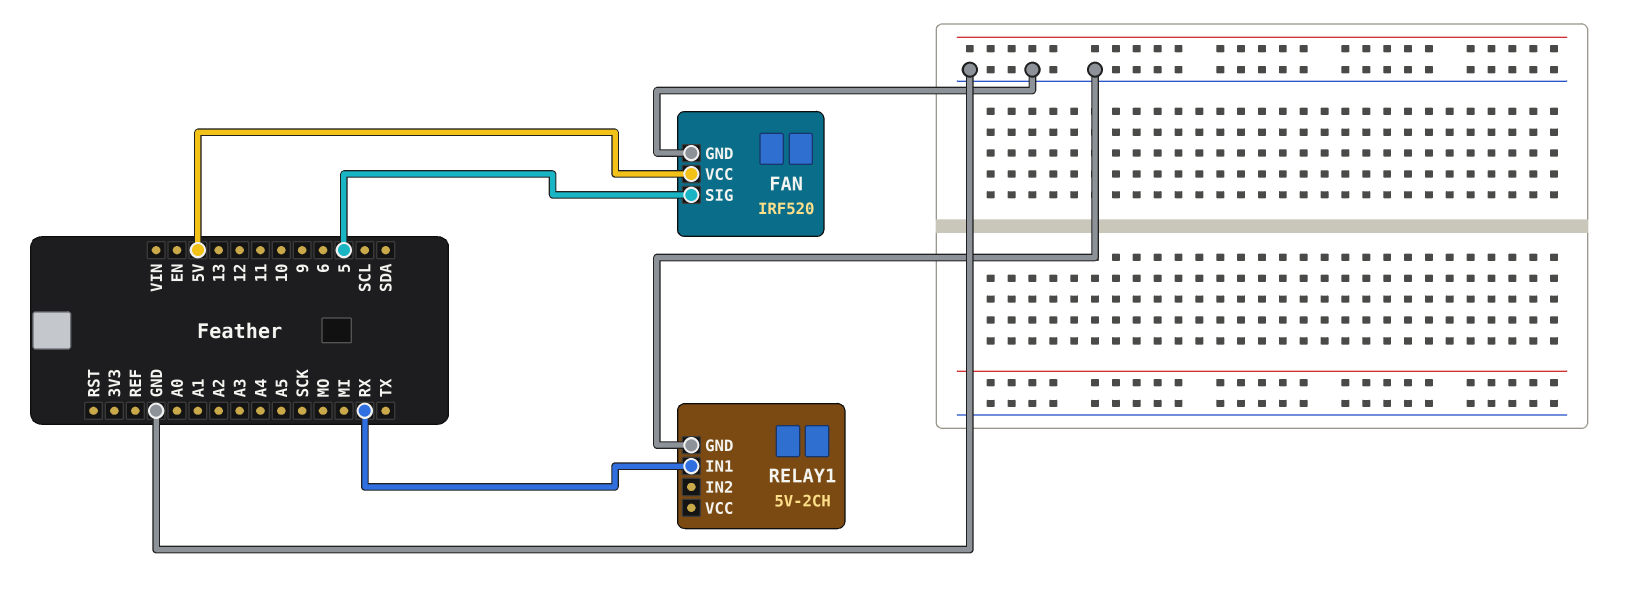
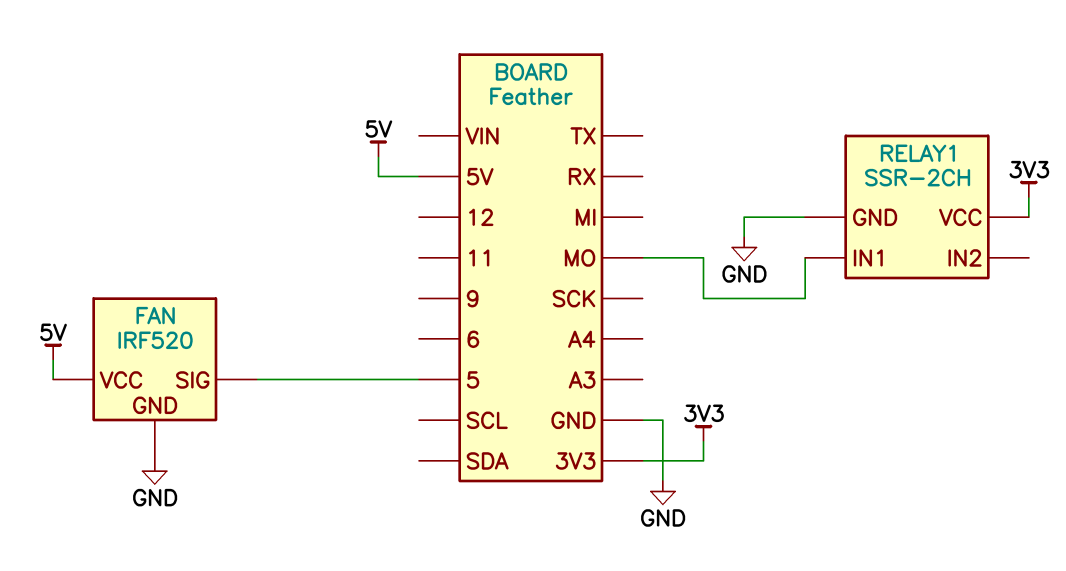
RELAY1: 5V-2CH -> SSR-2CH
RELAY1 pin IN1: RX -> MO
RELAY1 pin VCC: none -> 3V3

